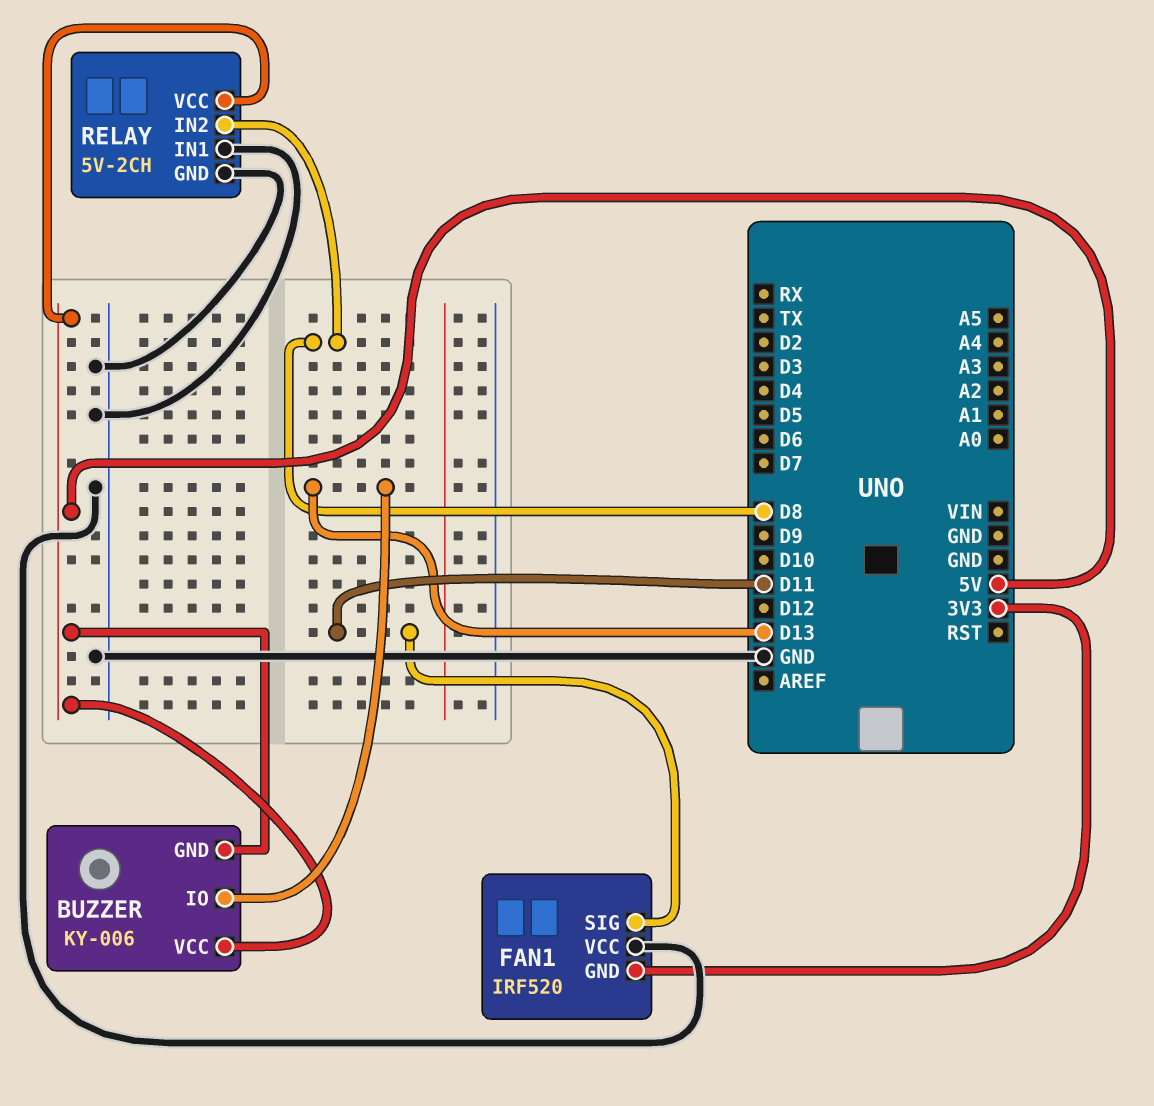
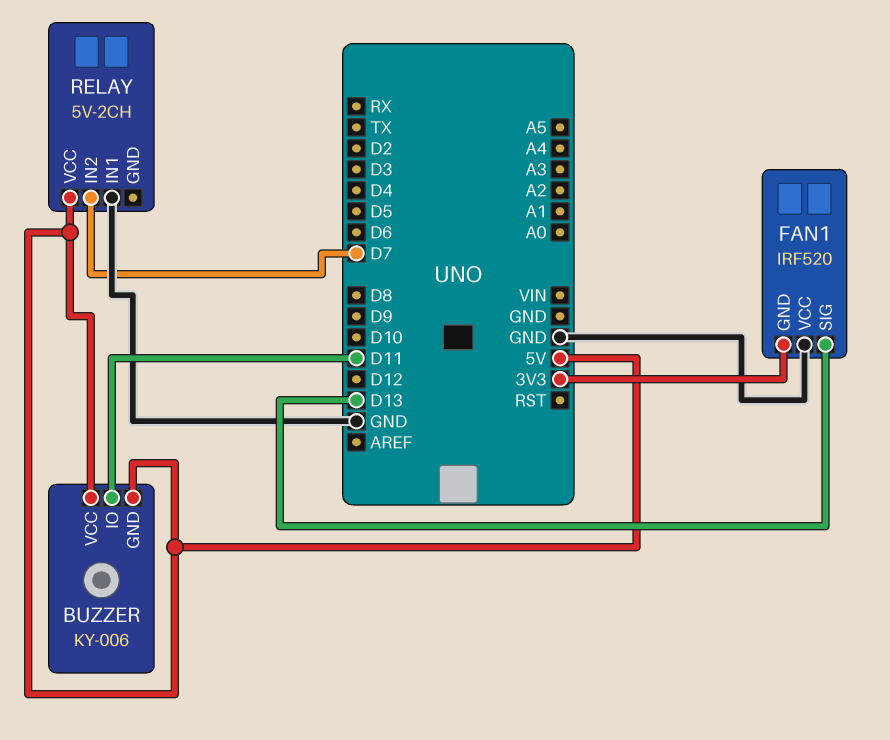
BUZZER pin IO: D13 -> D11
FAN1 pin SIG: D11 -> D13
RELAY pin GND: GND -> none
RELAY pin IN2: D8 -> D7

